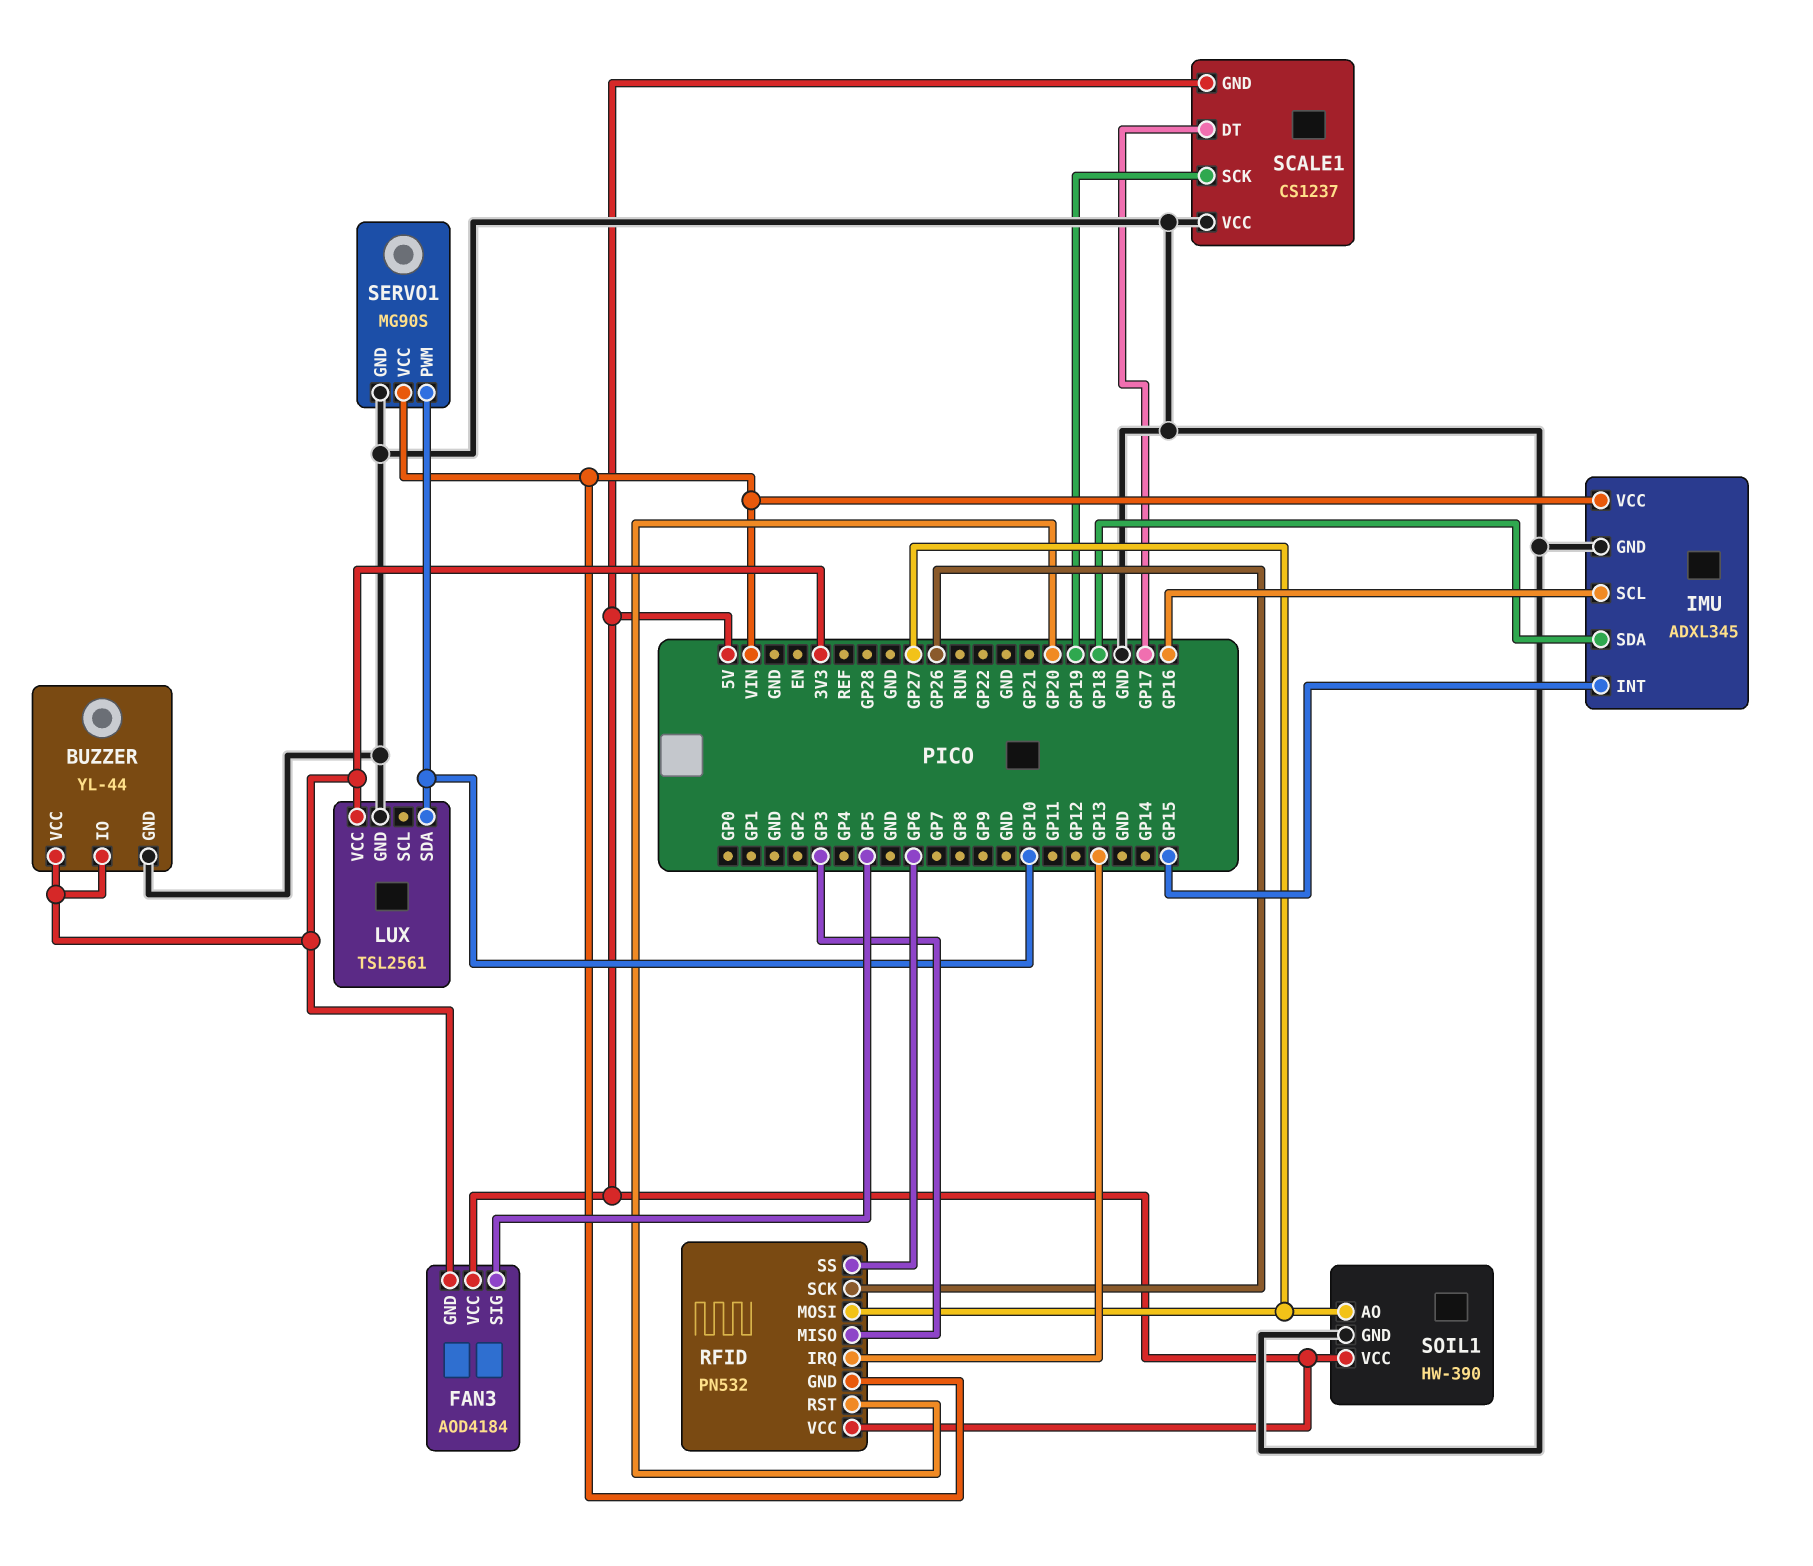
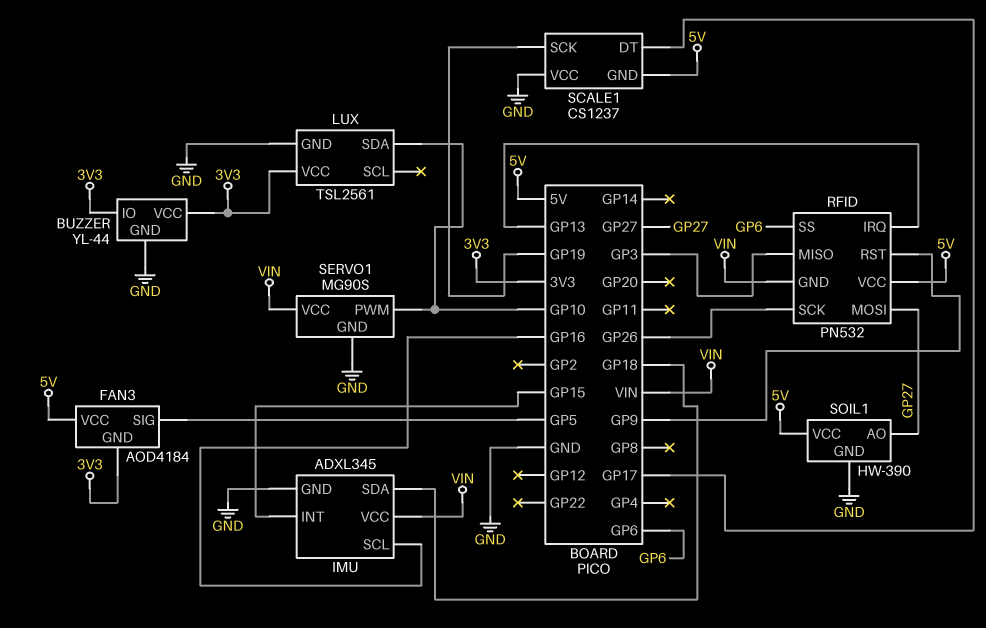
RFID pin RST: GP20 -> GP9

